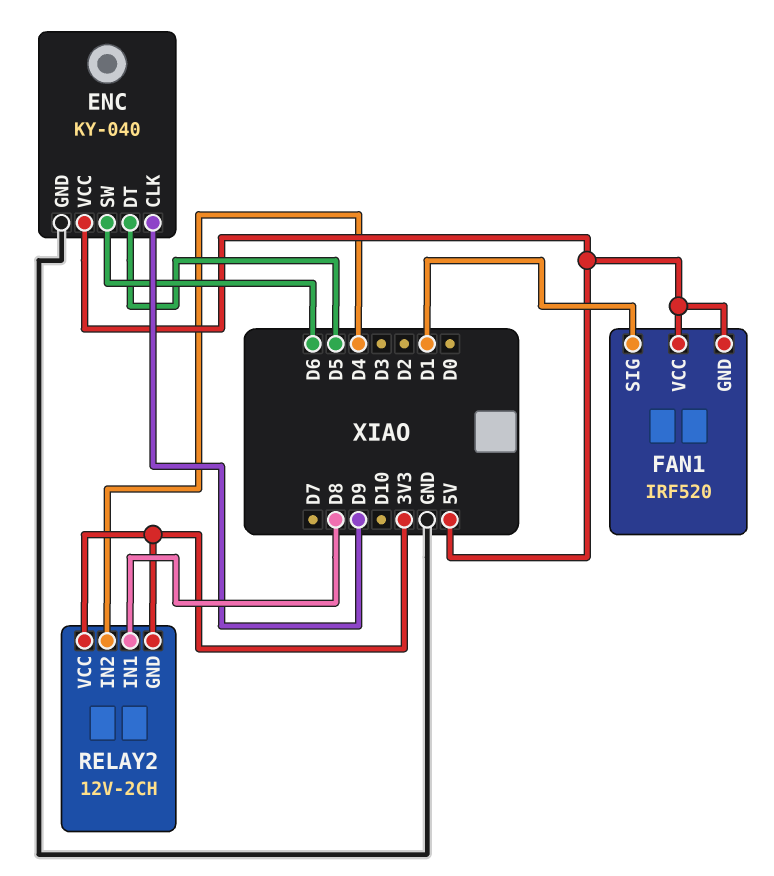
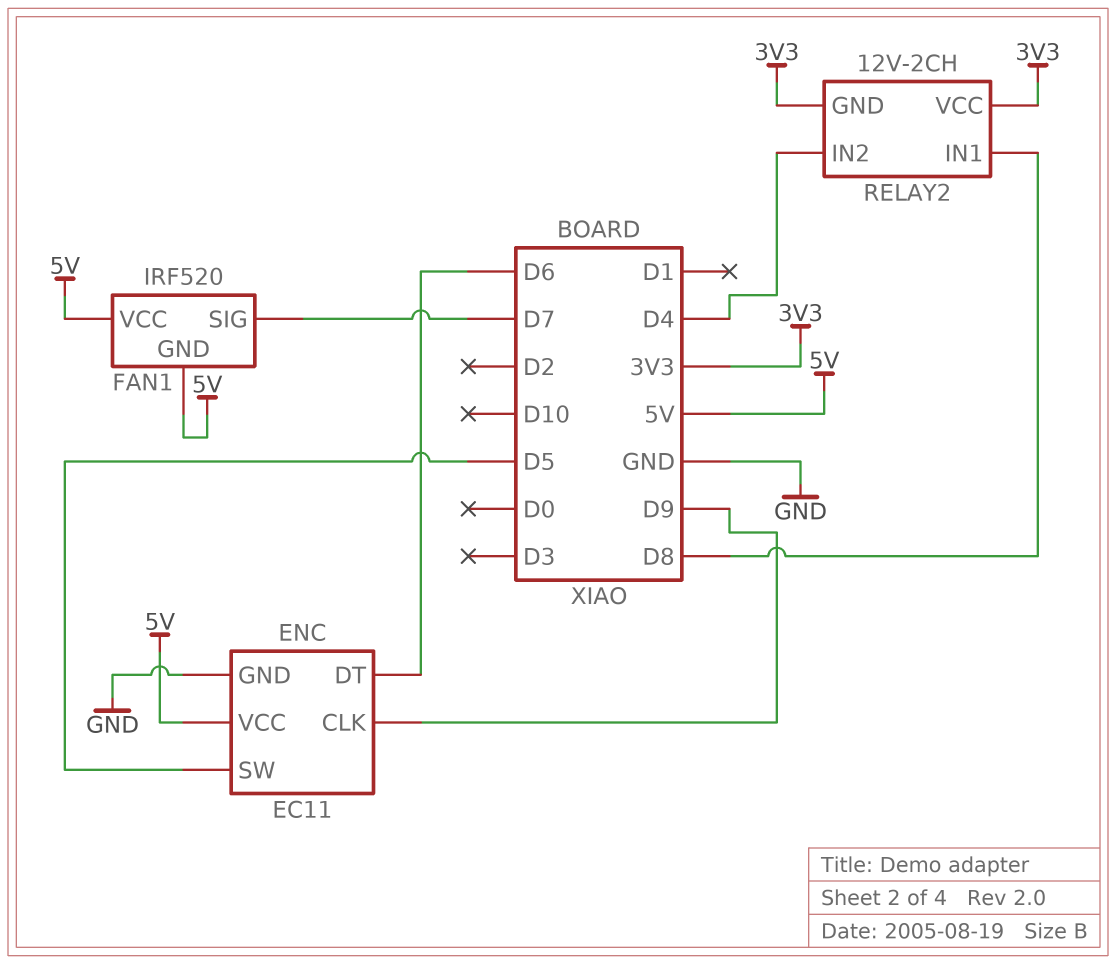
ENC: KY-040 -> EC11
ENC pin DT: D5 -> D6
ENC pin SW: D6 -> D5
FAN1 pin SIG: D1 -> D7

